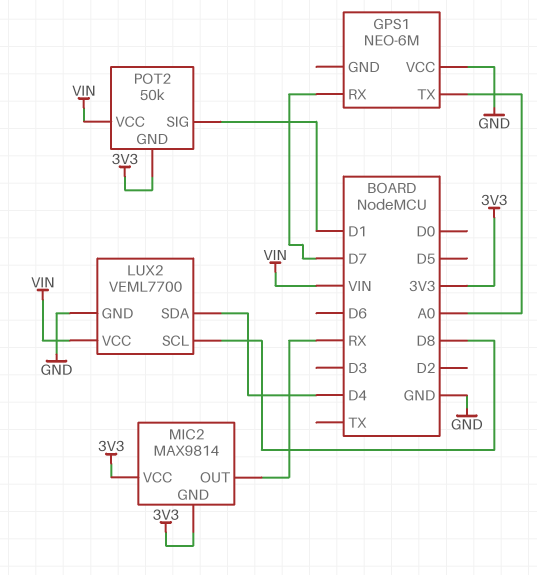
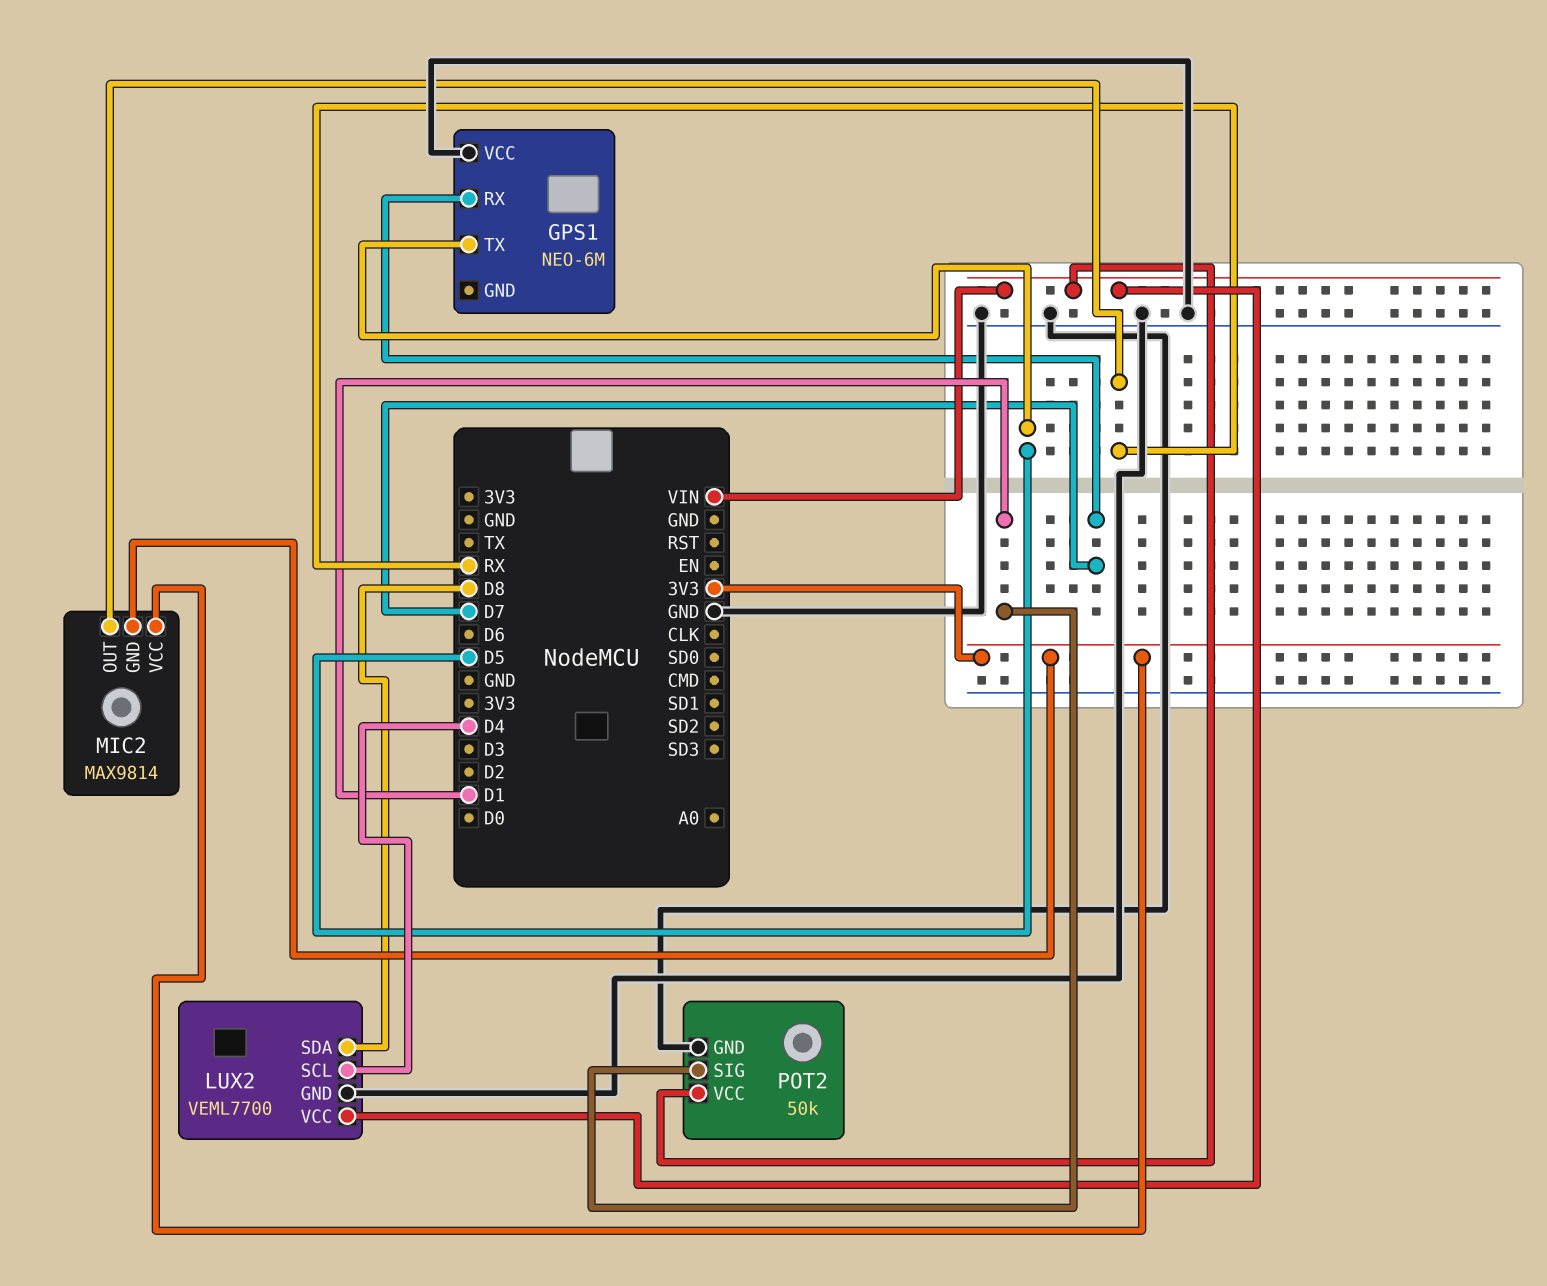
GPS1 pin TX: A0 -> D5
LUX2 pin SCL: D8 -> D4
LUX2 pin SDA: D4 -> D8
POT2 pin GND: 3V3 -> GND

